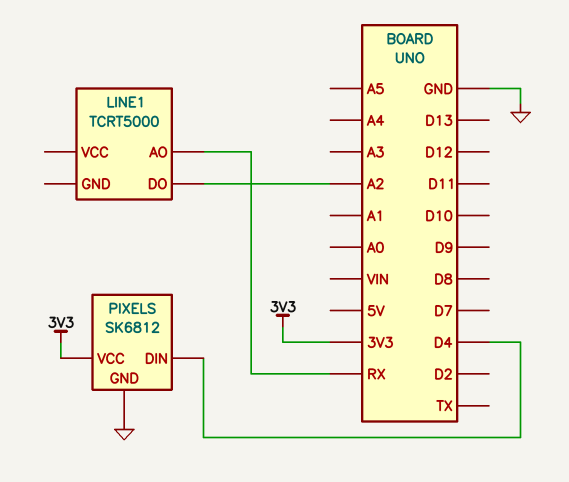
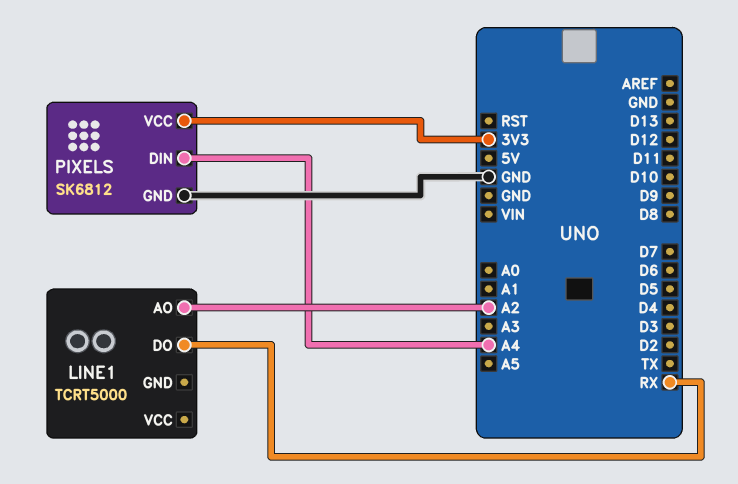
LINE1 pin AO: RX -> A2
LINE1 pin DO: A2 -> RX
PIXELS pin DIN: D4 -> A4

